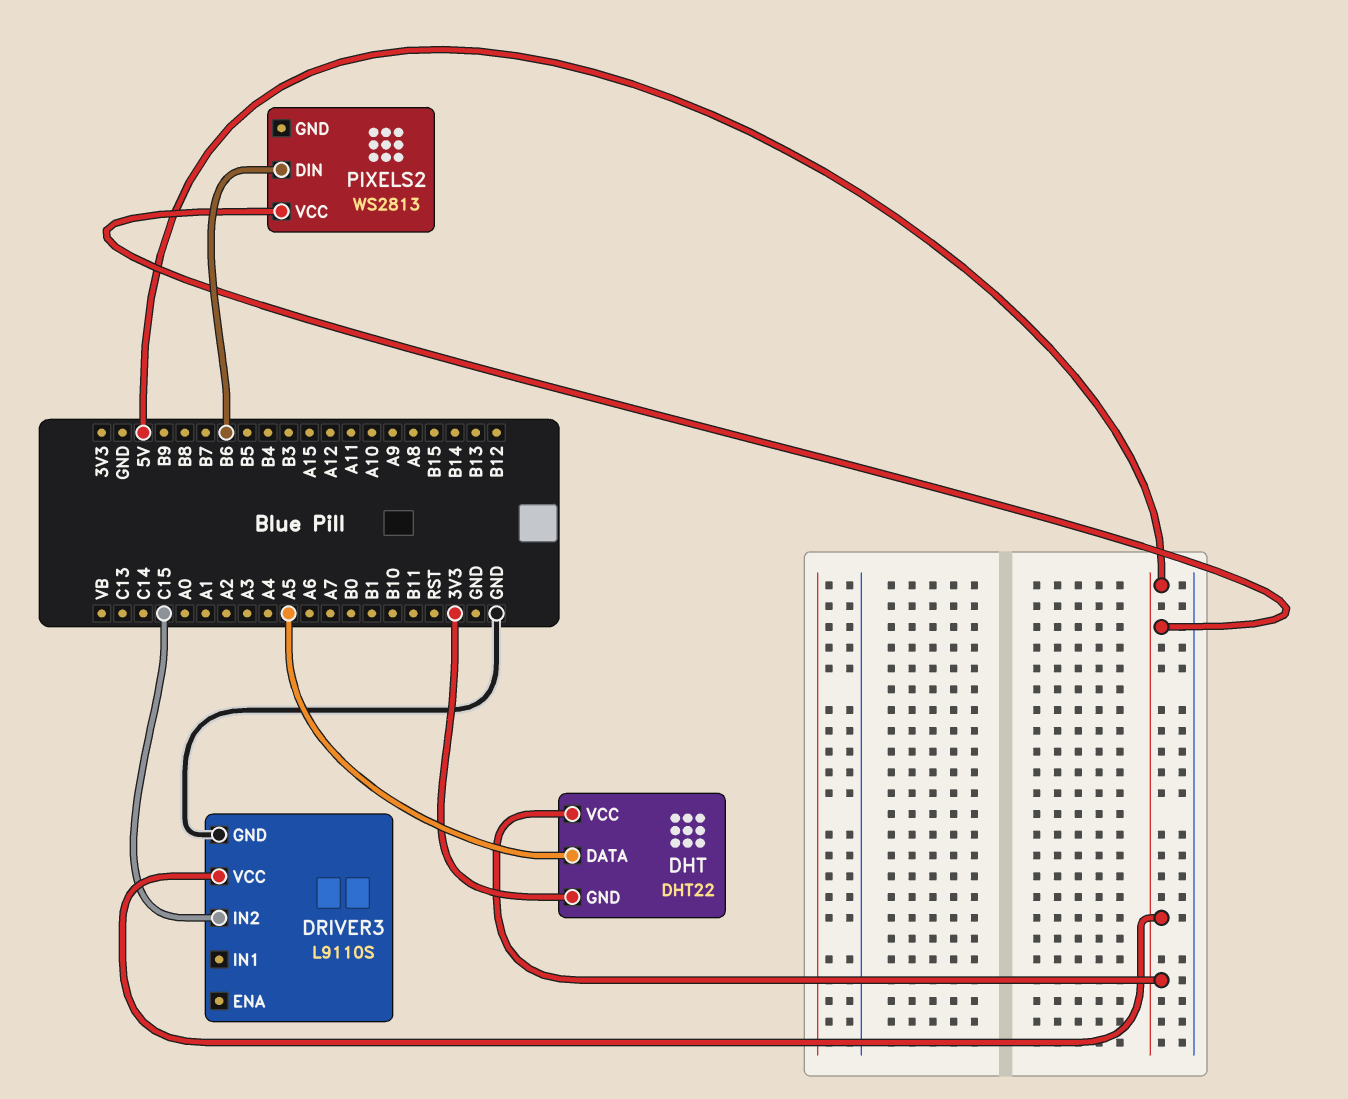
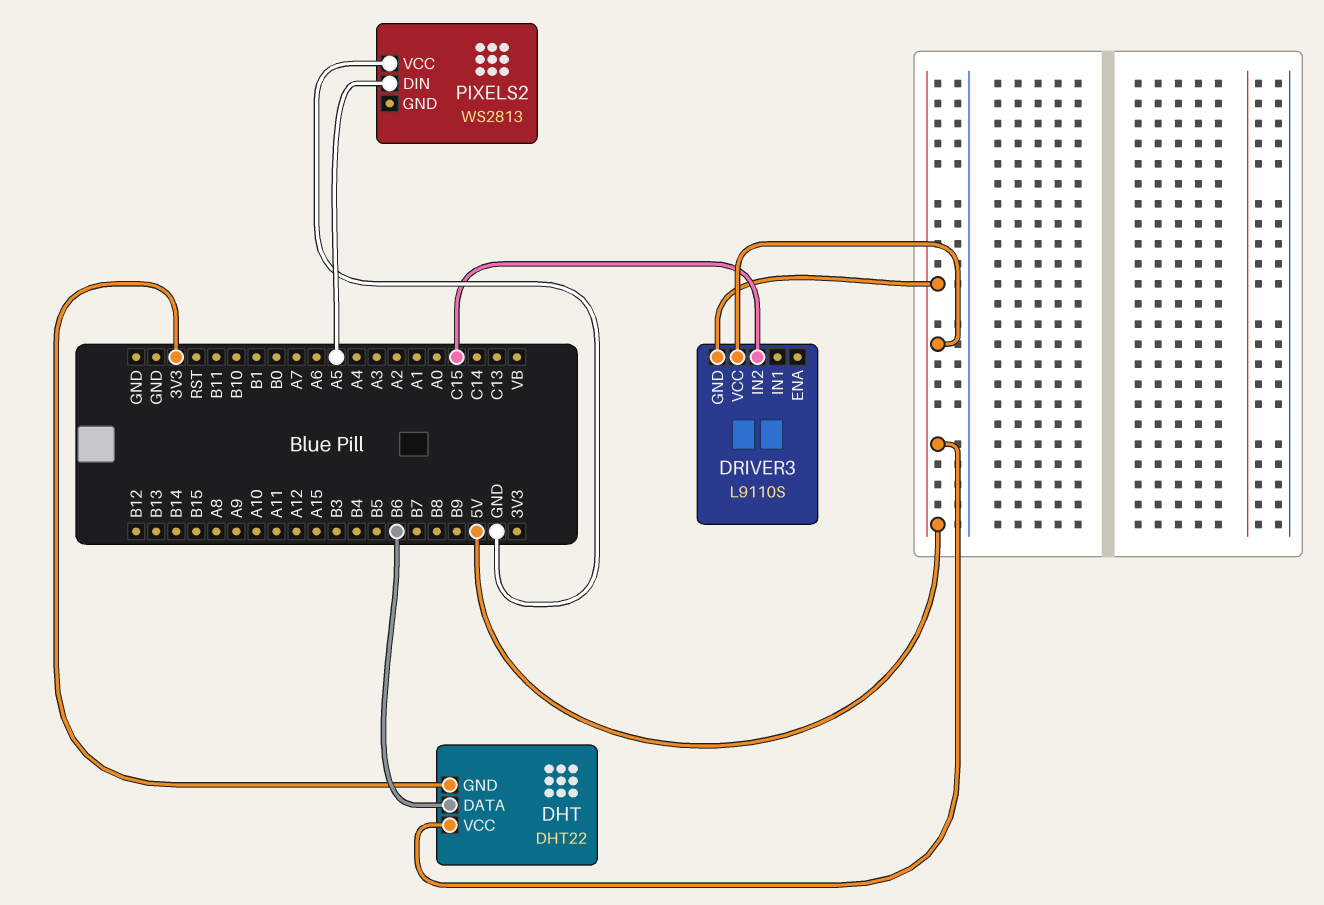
DHT pin DATA: A5 -> B6
DRIVER3 pin GND: GND -> 5V
PIXELS2 pin DIN: B6 -> A5
PIXELS2 pin VCC: 5V -> GND

